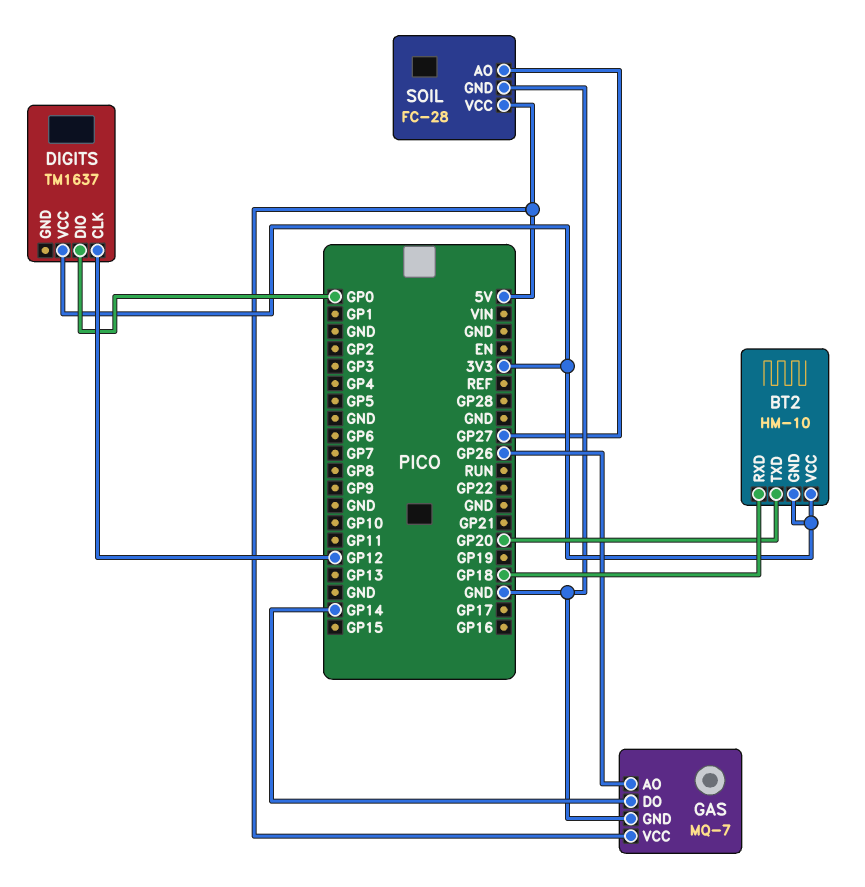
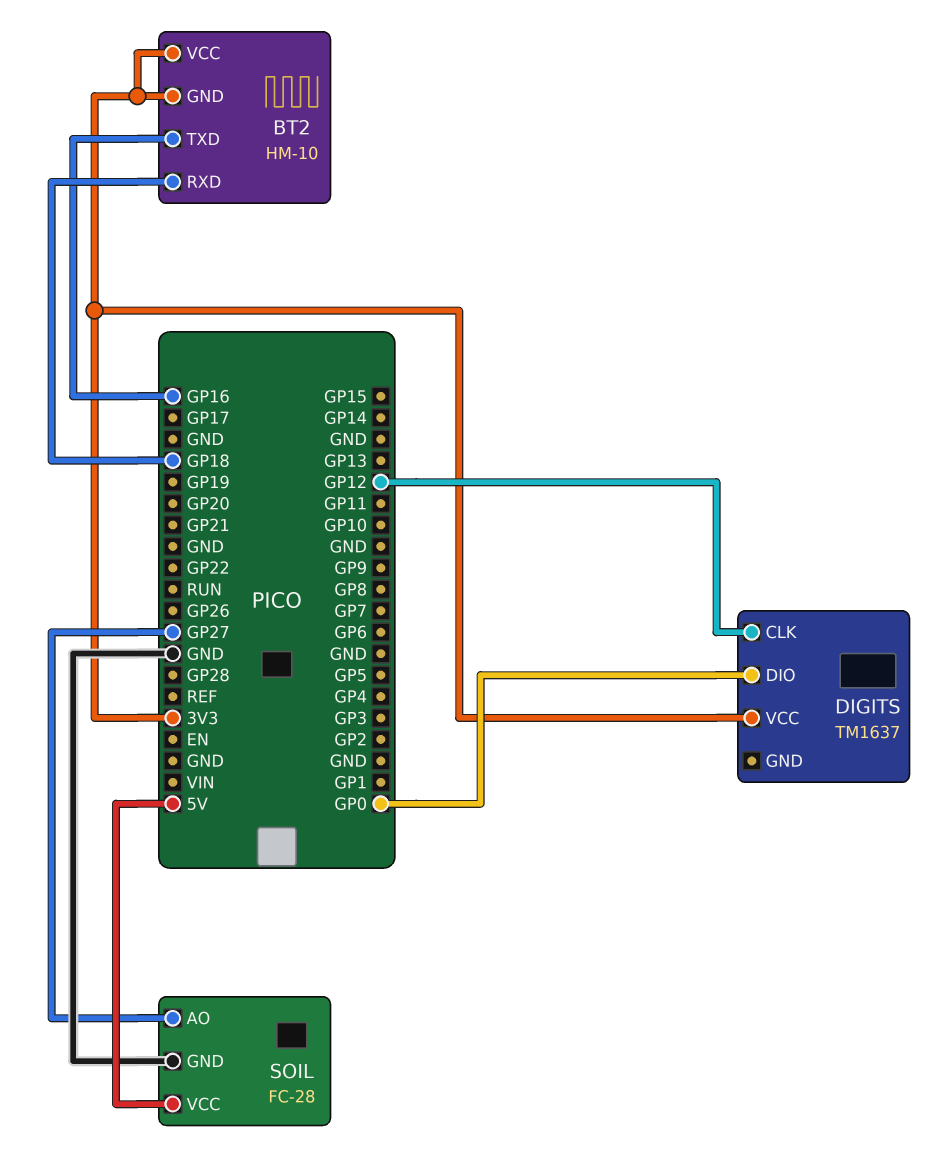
BT2 pin TXD: GP20 -> GP16
GAS: MQ-7 -> none
GAS pin AO: GP26 -> none
GAS pin DO: GP14 -> none
GAS pin GND: GND -> none
GAS pin VCC: 5V -> none

